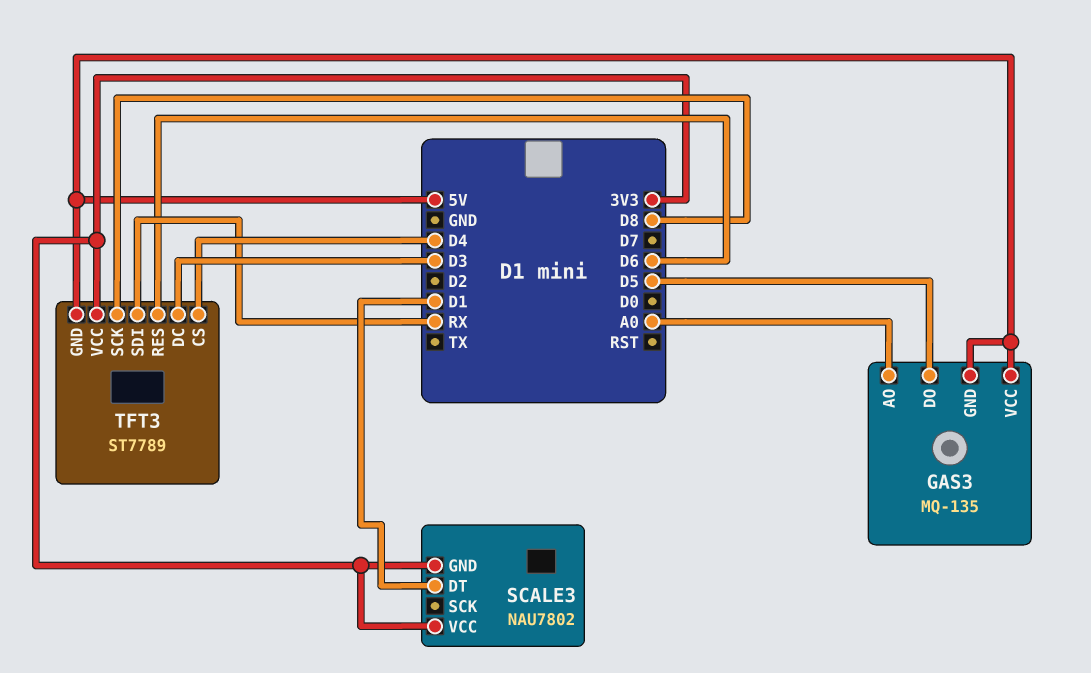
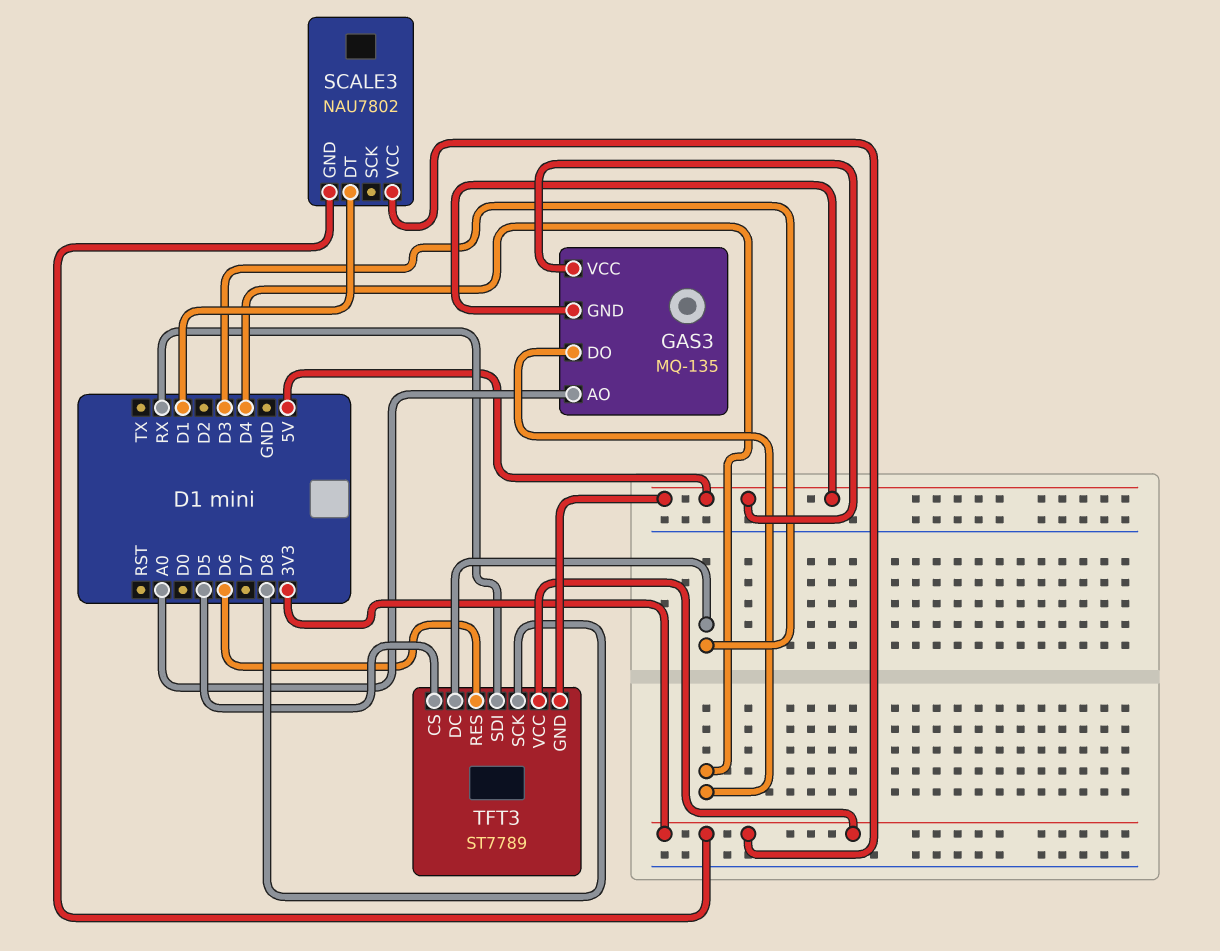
GAS3 pin DO: D5 -> D4
TFT3 pin CS: D4 -> D5

